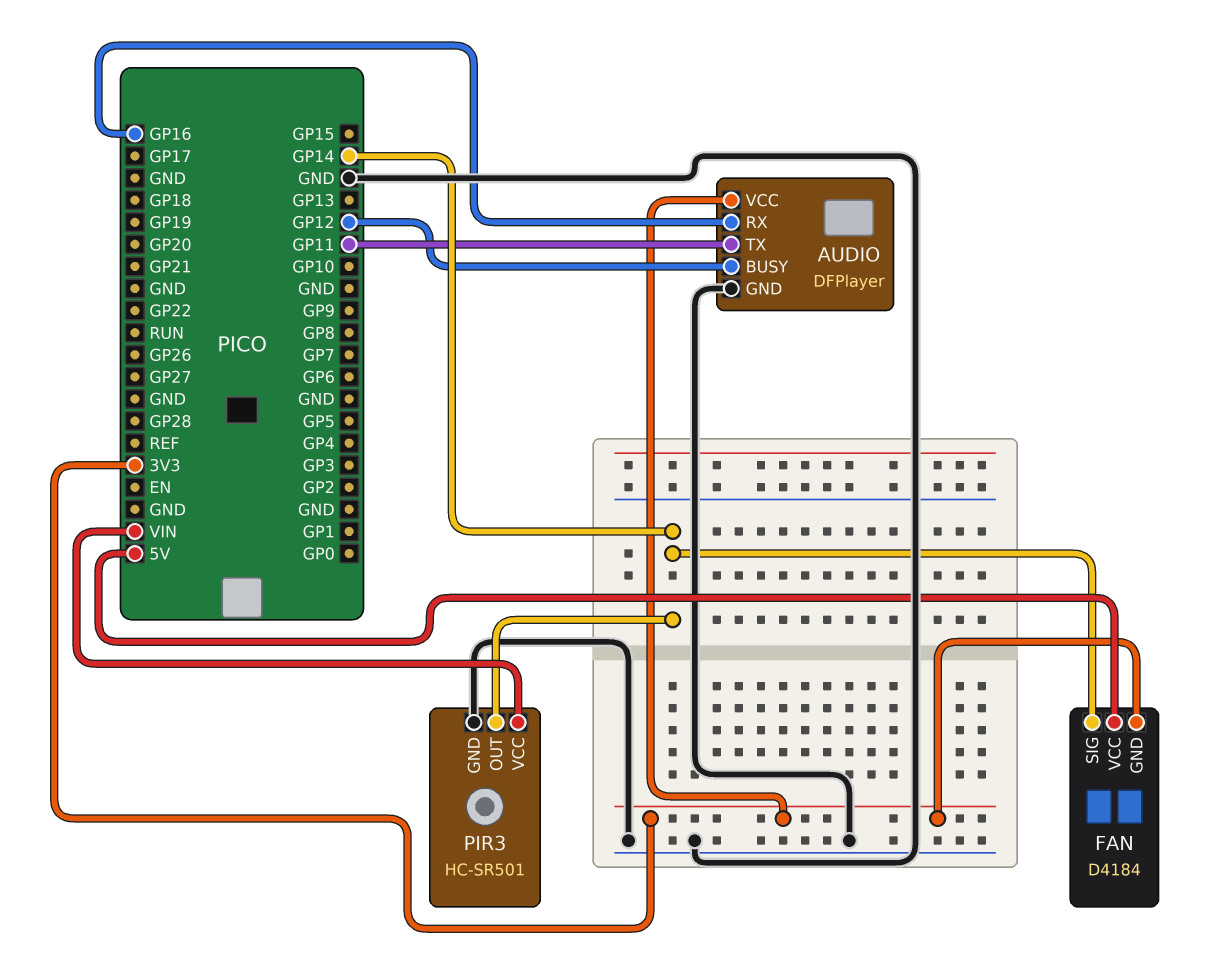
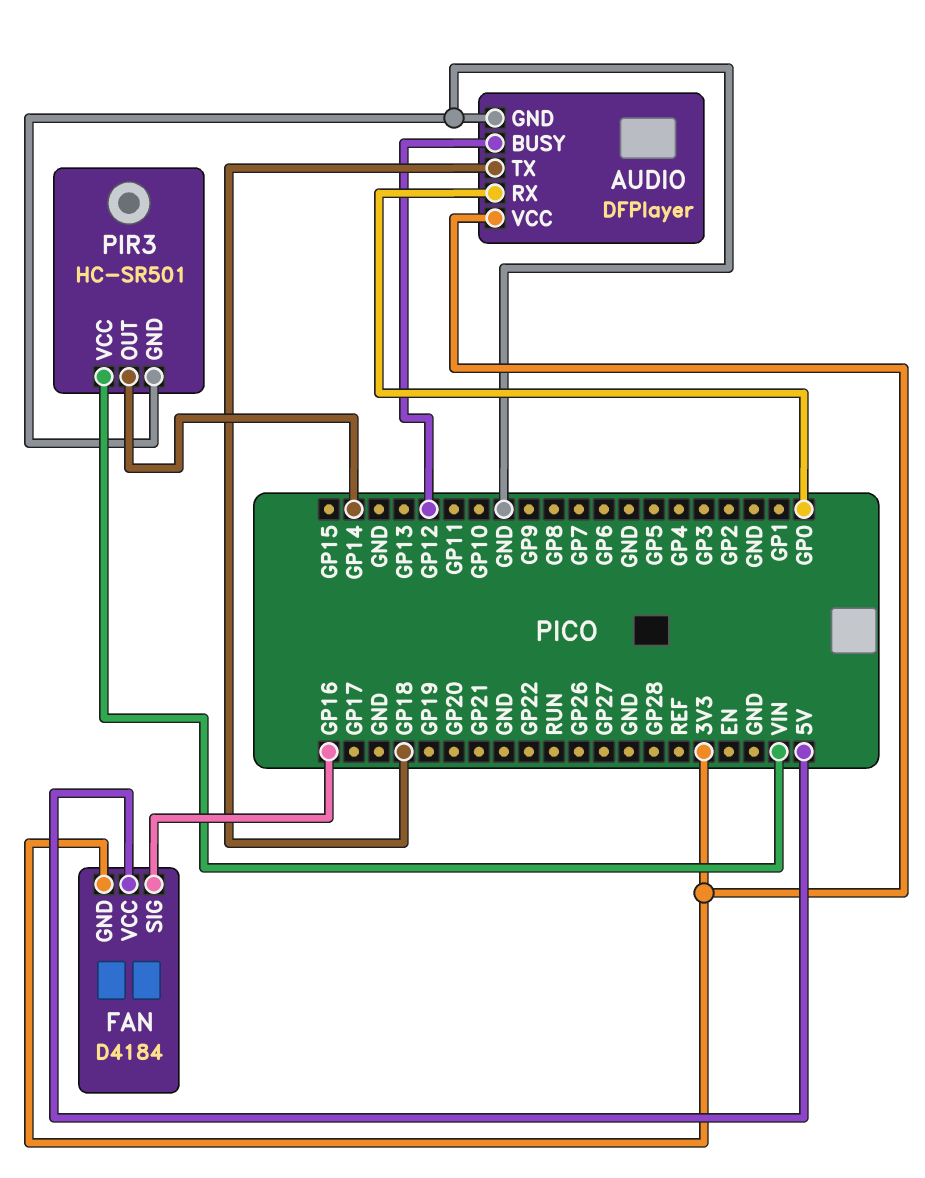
AUDIO pin RX: GP16 -> GP0
AUDIO pin TX: GP11 -> GP18
FAN pin SIG: GP14 -> GP16

